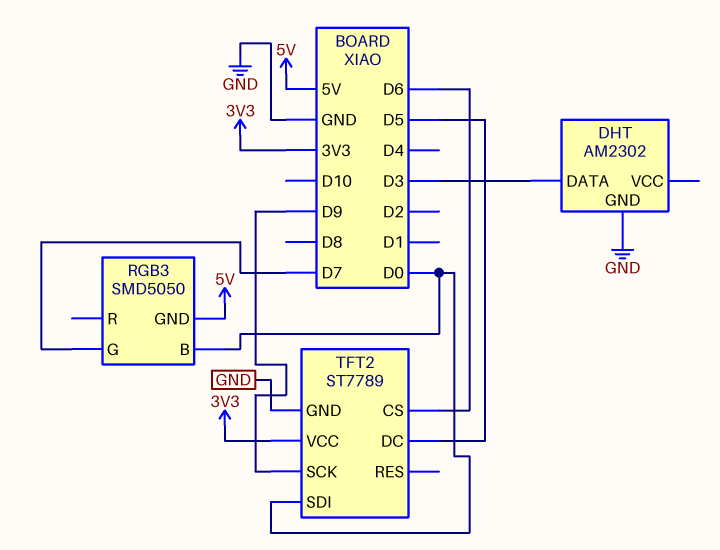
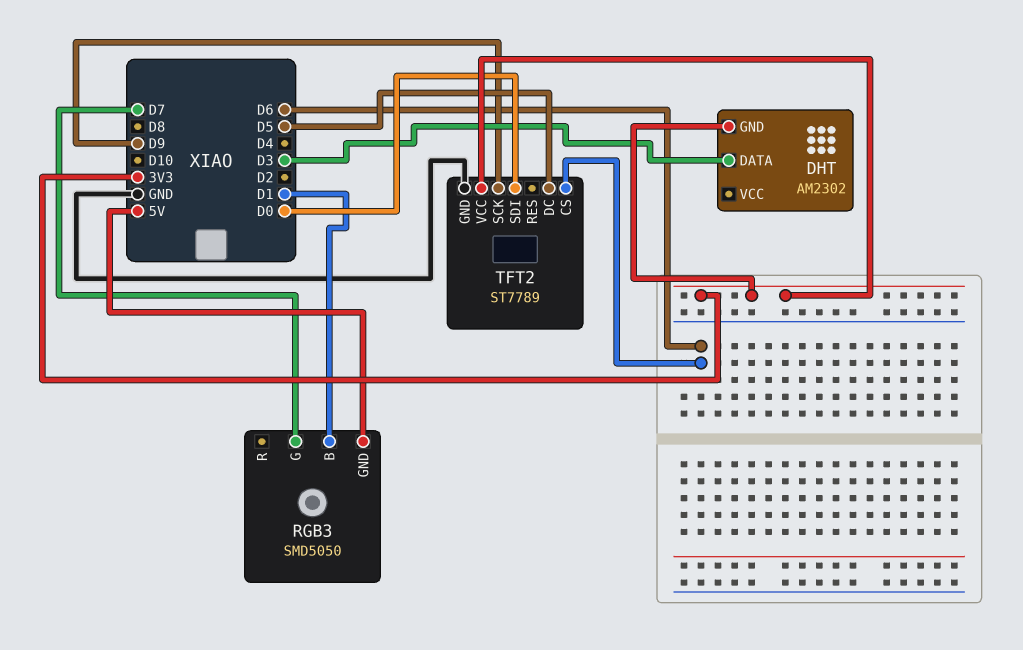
DHT pin GND: GND -> 3V3
RGB3 pin B: D0 -> D1

